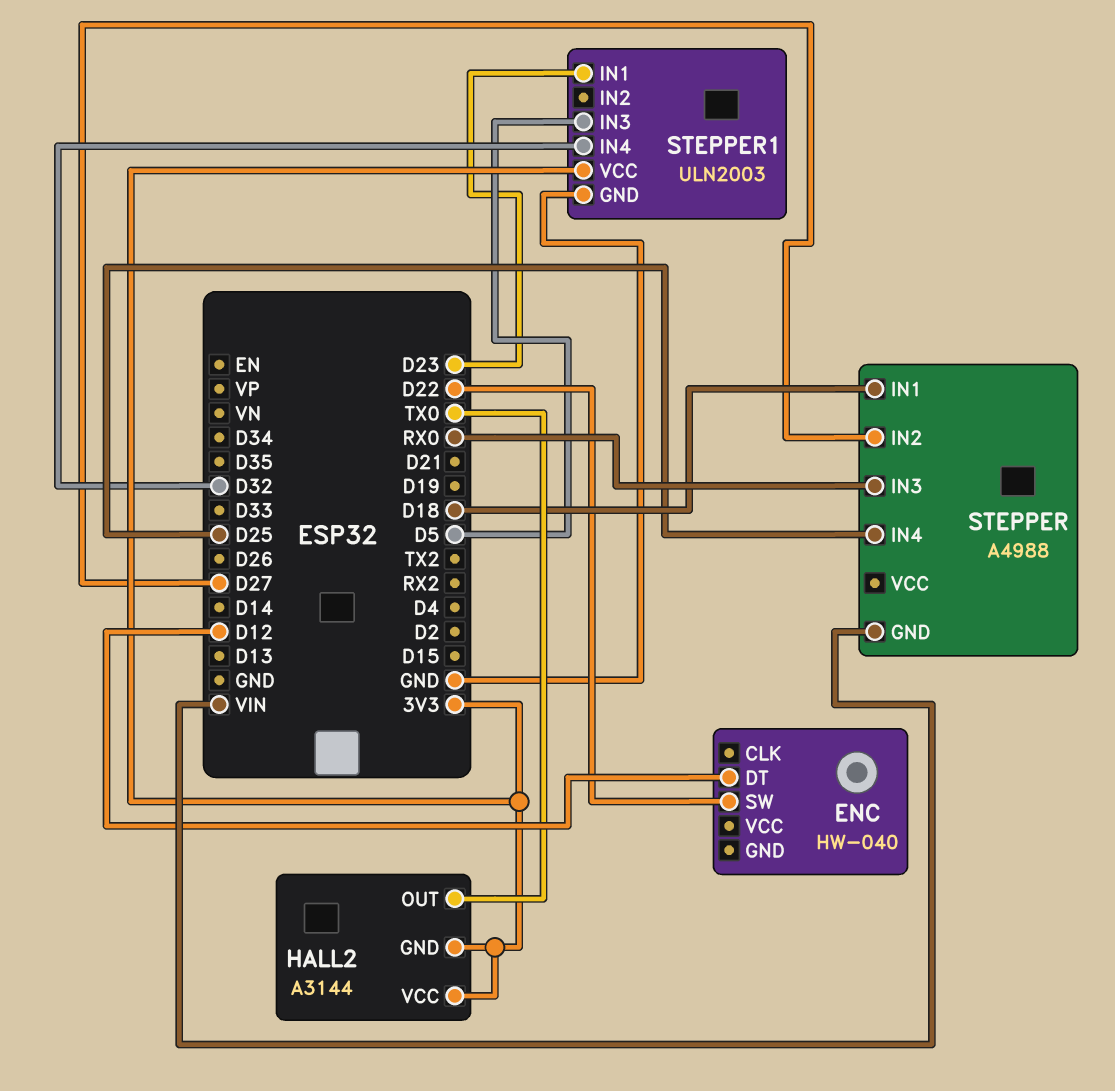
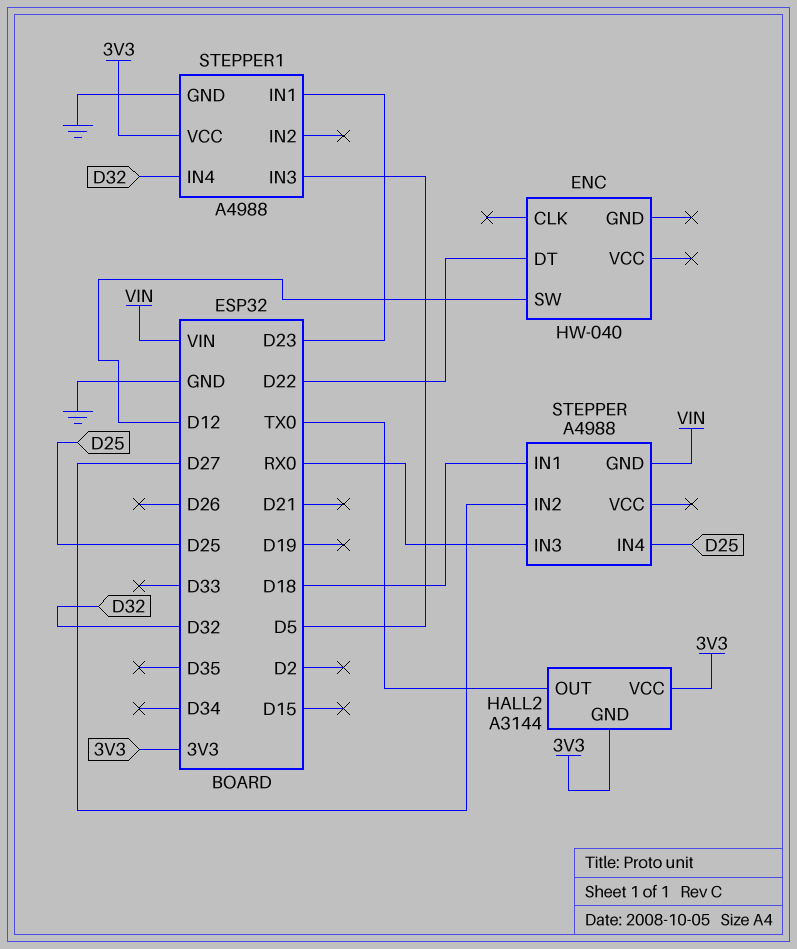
ENC pin DT: D12 -> D22
ENC pin SW: D22 -> D12
STEPPER1: ULN2003 -> A4988

